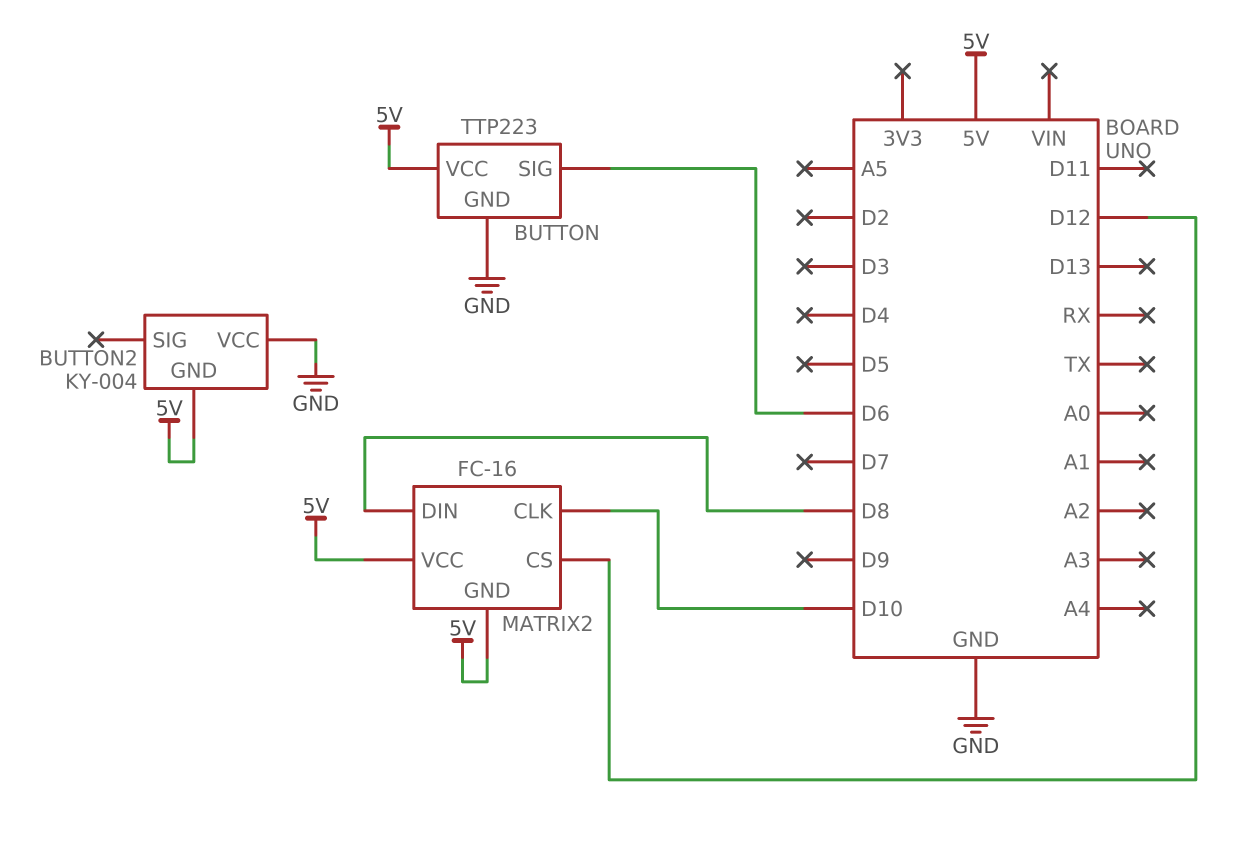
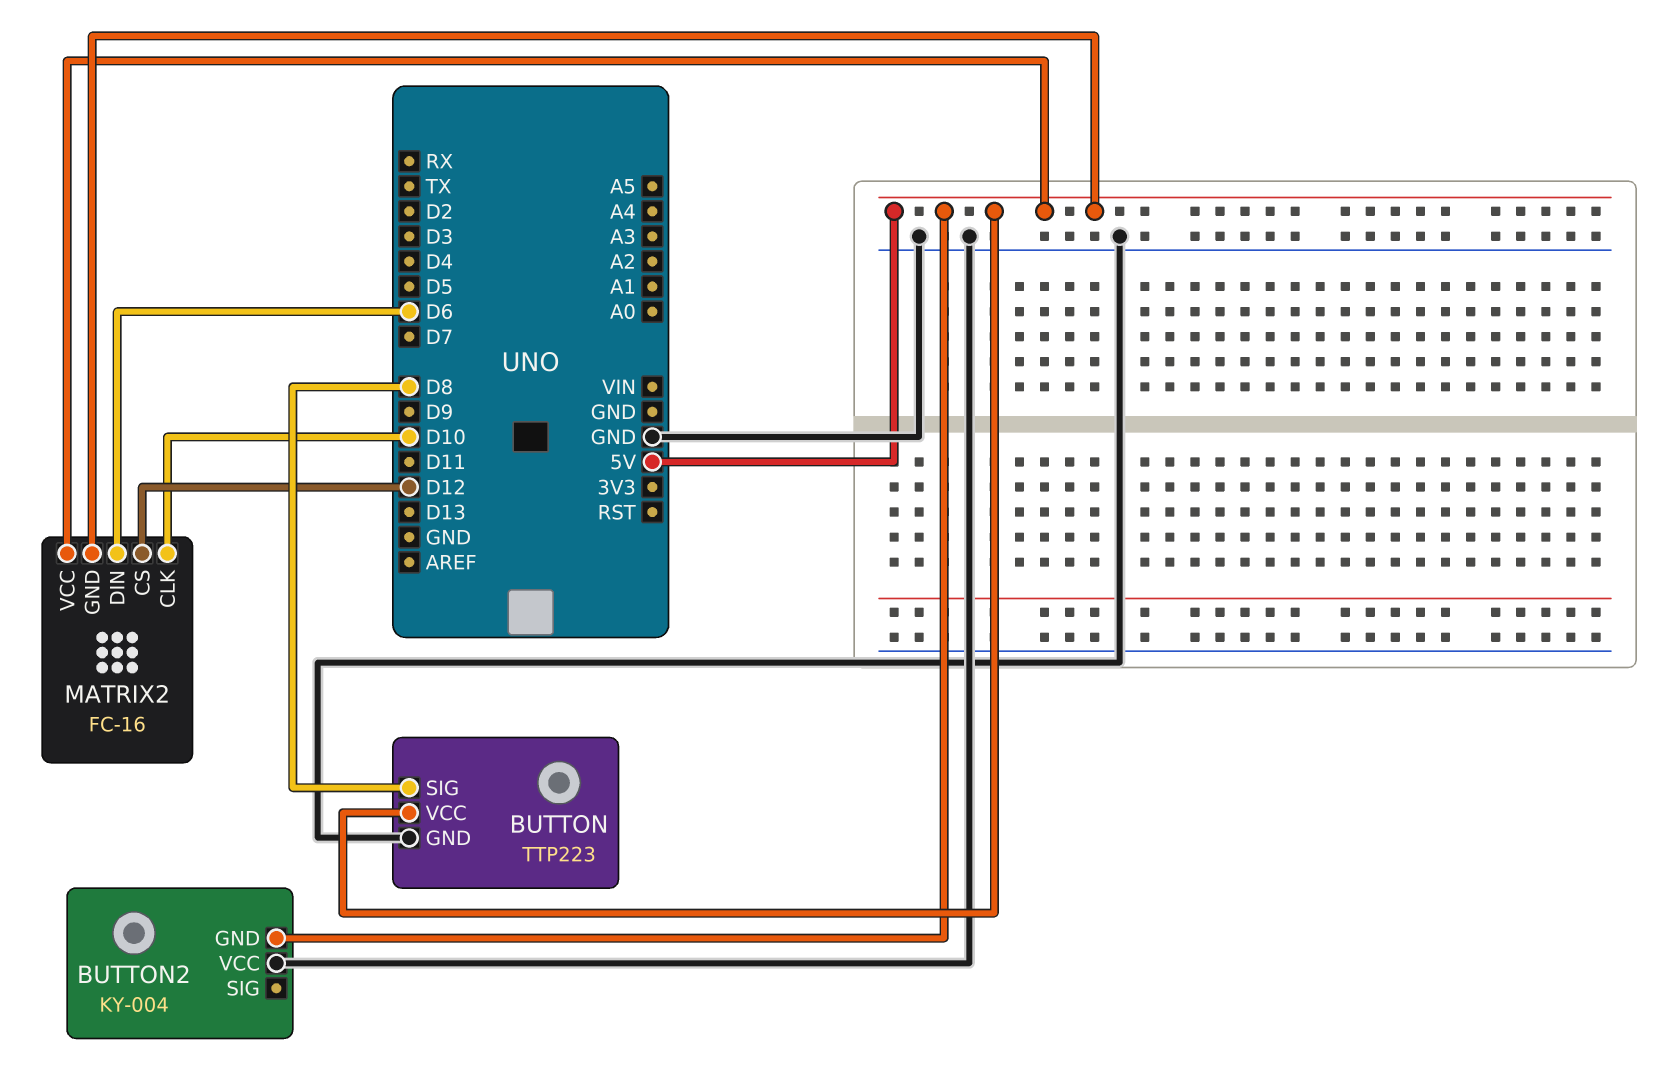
BUTTON pin SIG: D6 -> D8
MATRIX2 pin DIN: D8 -> D6

